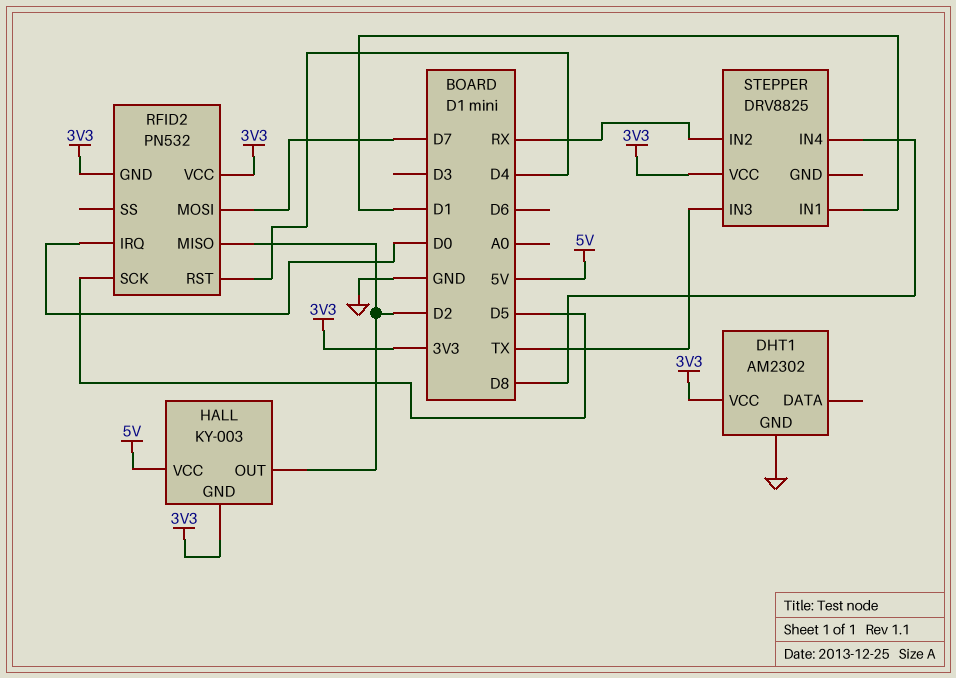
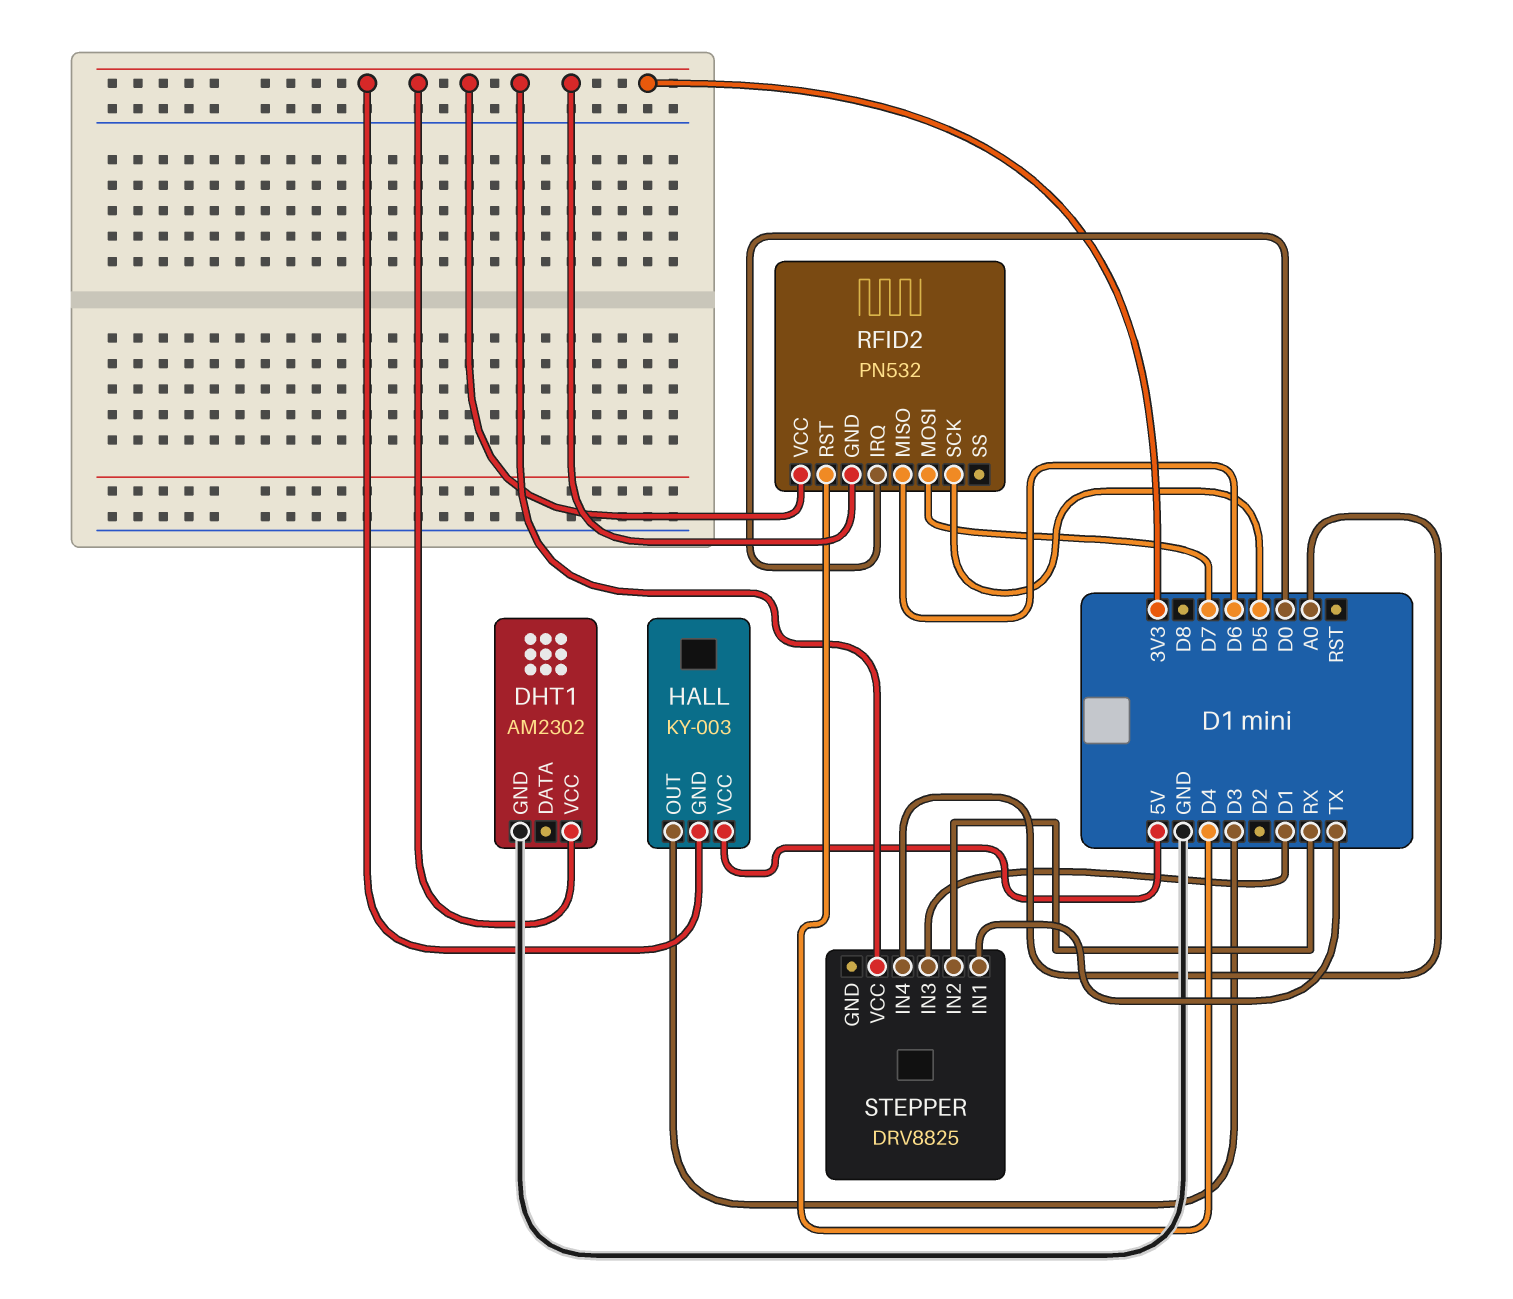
HALL pin OUT: D2 -> D3
RFID2 pin MISO: D2 -> D6
STEPPER pin IN1: D1 -> TX
STEPPER pin IN3: TX -> D1
STEPPER pin IN4: D8 -> A0

